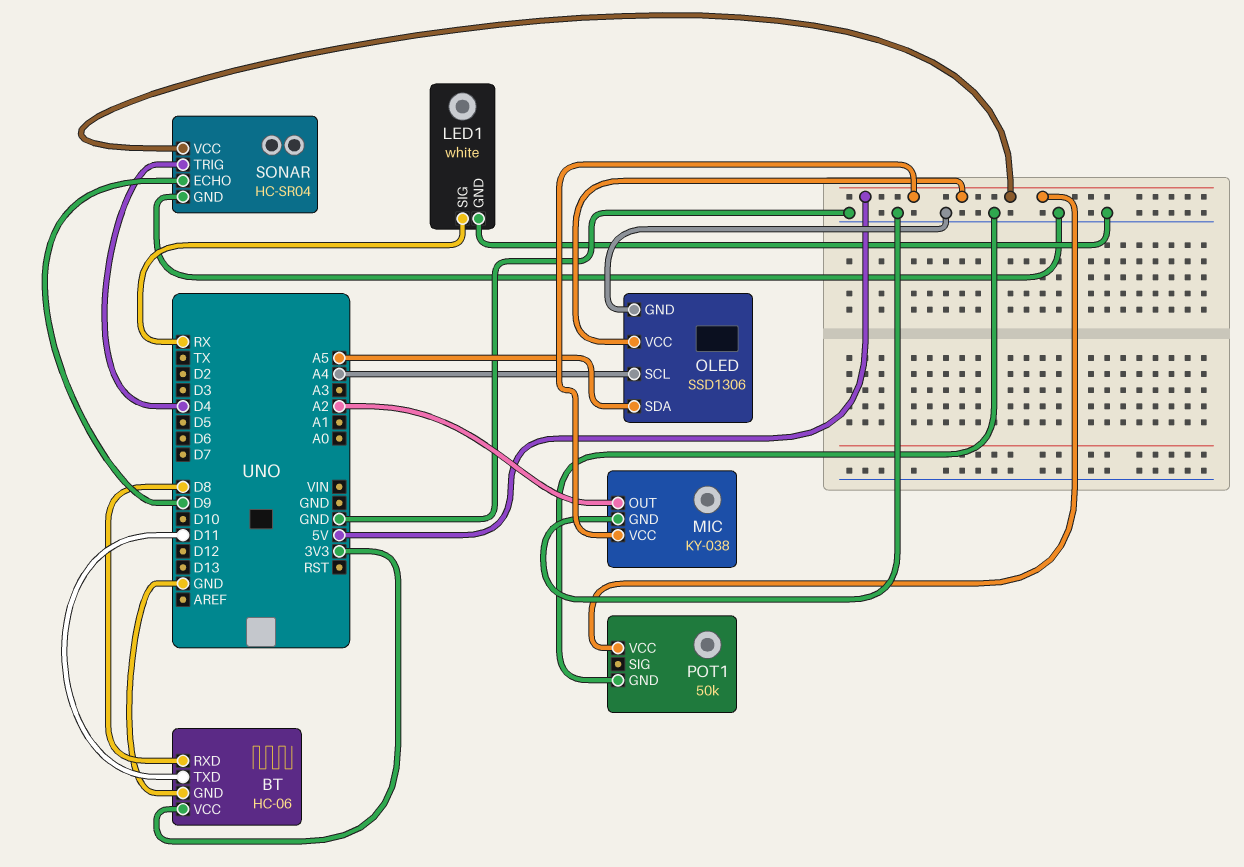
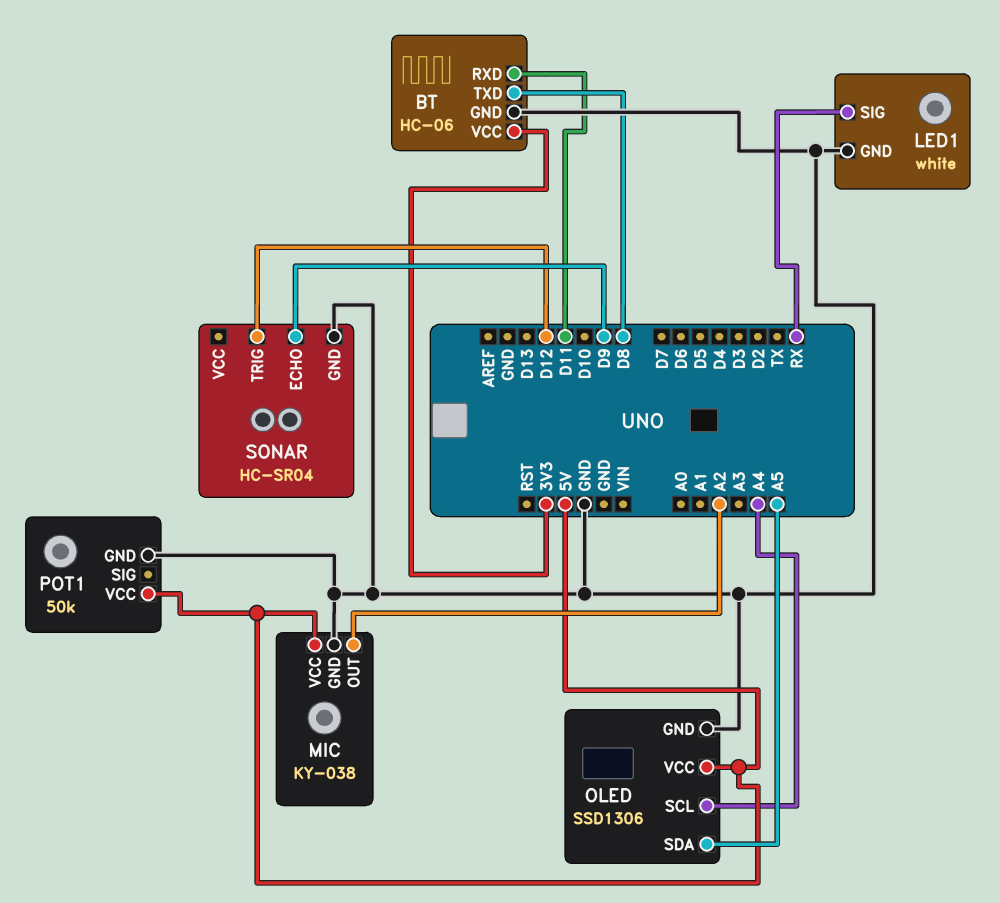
BT pin RXD: D8 -> D11
BT pin TXD: D11 -> D8
SONAR pin TRIG: D4 -> D12
SONAR pin VCC: 5V -> none

